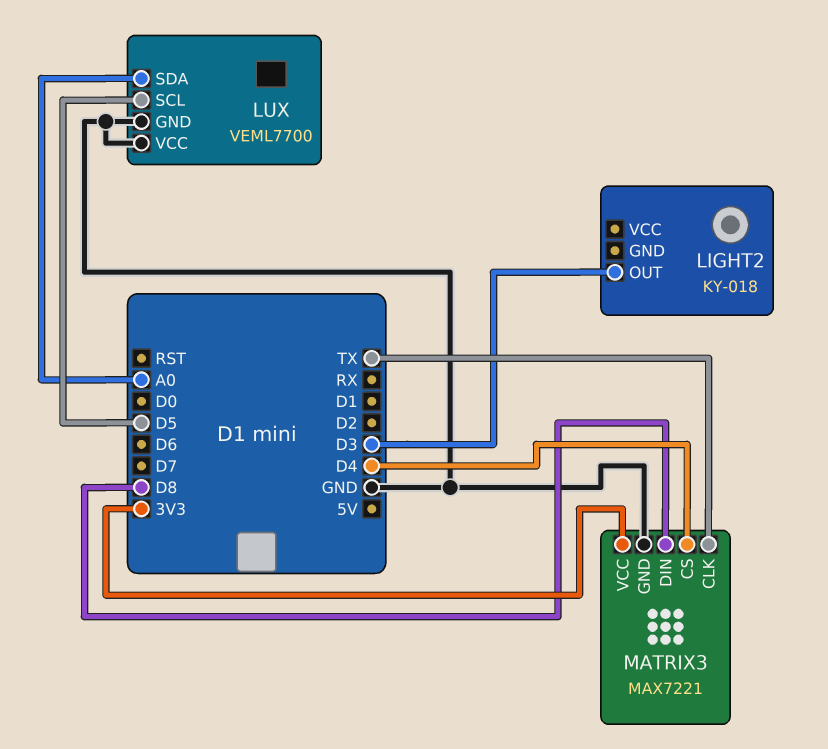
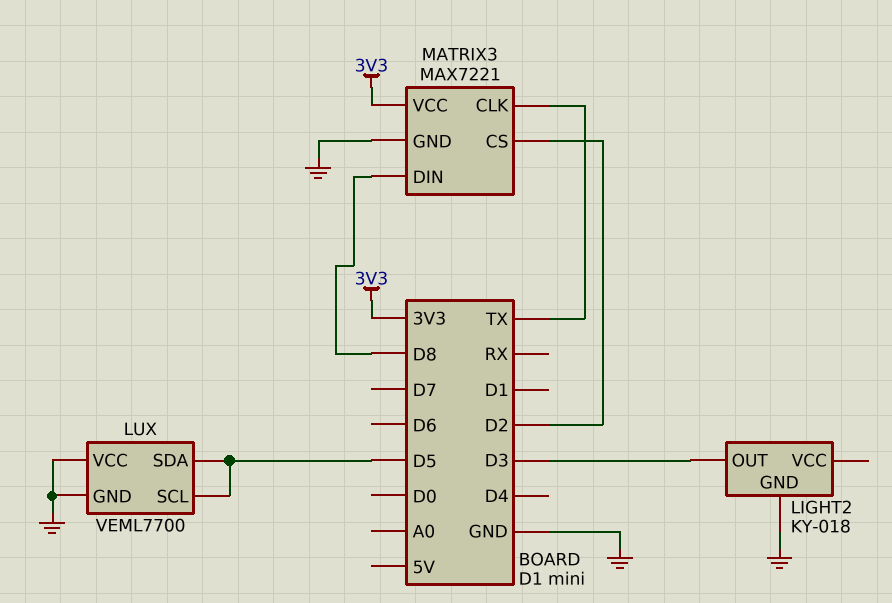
LIGHT2 pin GND: none -> GND
LUX pin SDA: A0 -> D5
MATRIX3 pin CS: D4 -> D2

